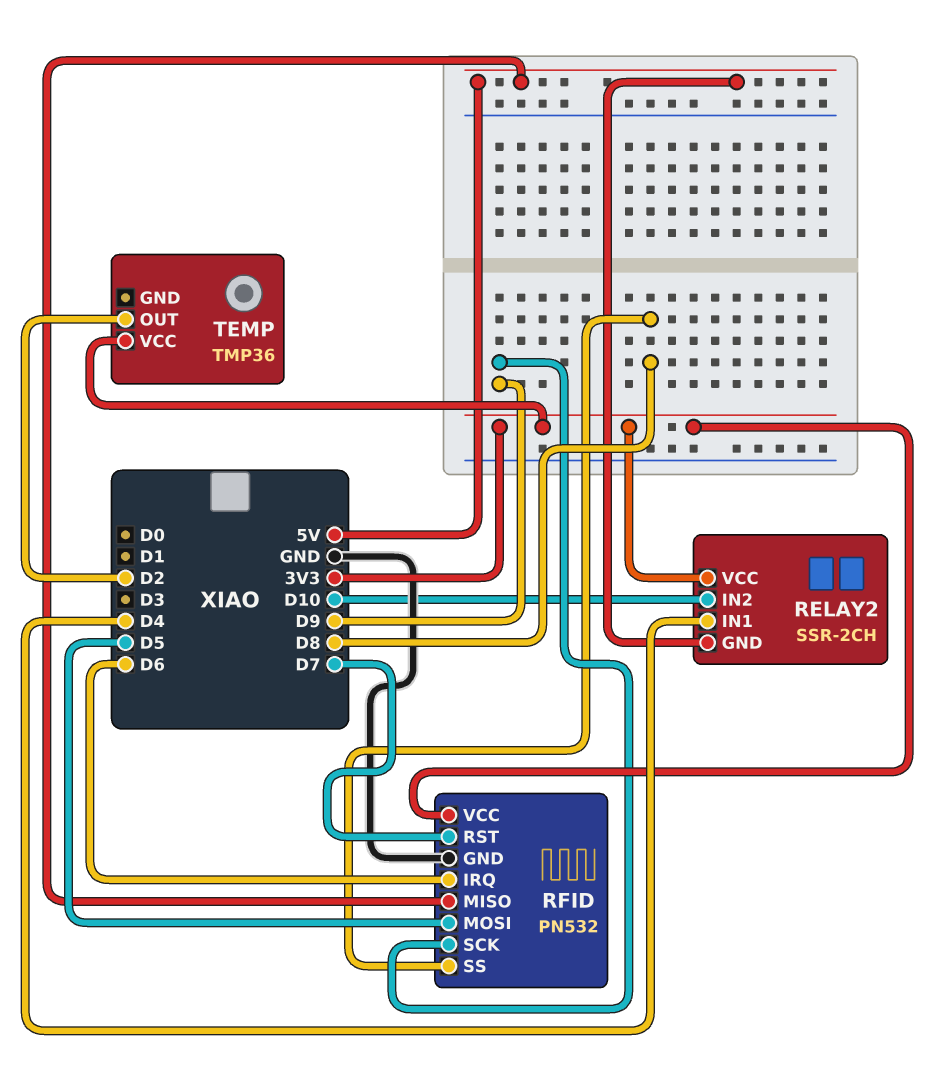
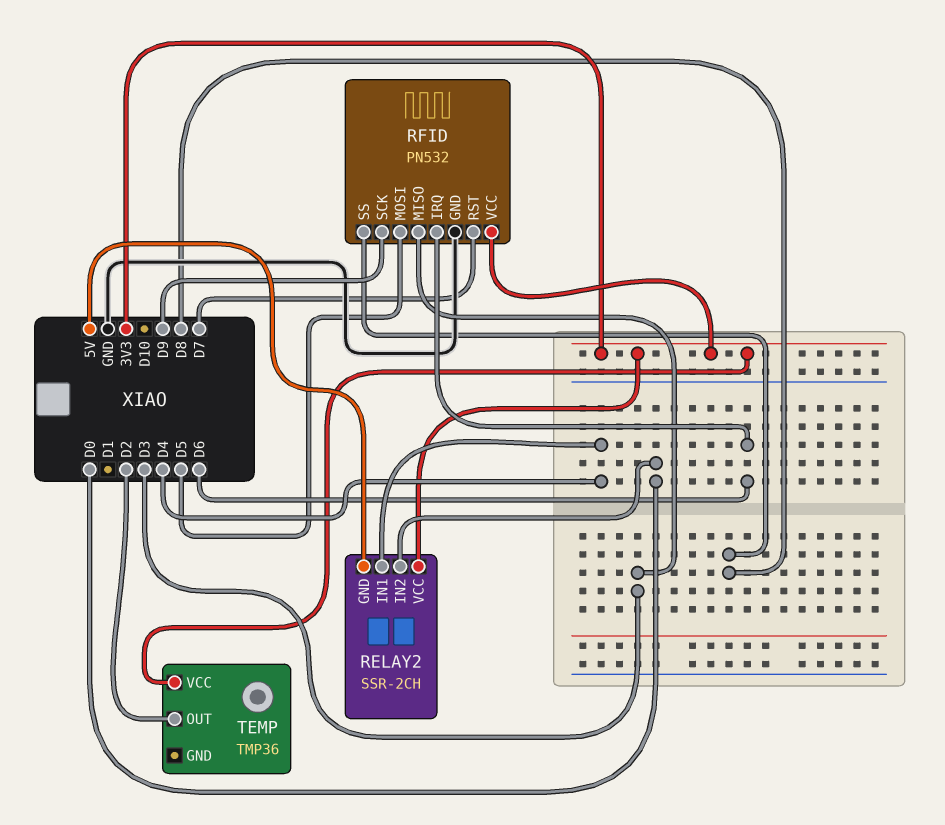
RELAY2 pin IN2: D10 -> D0
RFID pin MISO: 5V -> D3

